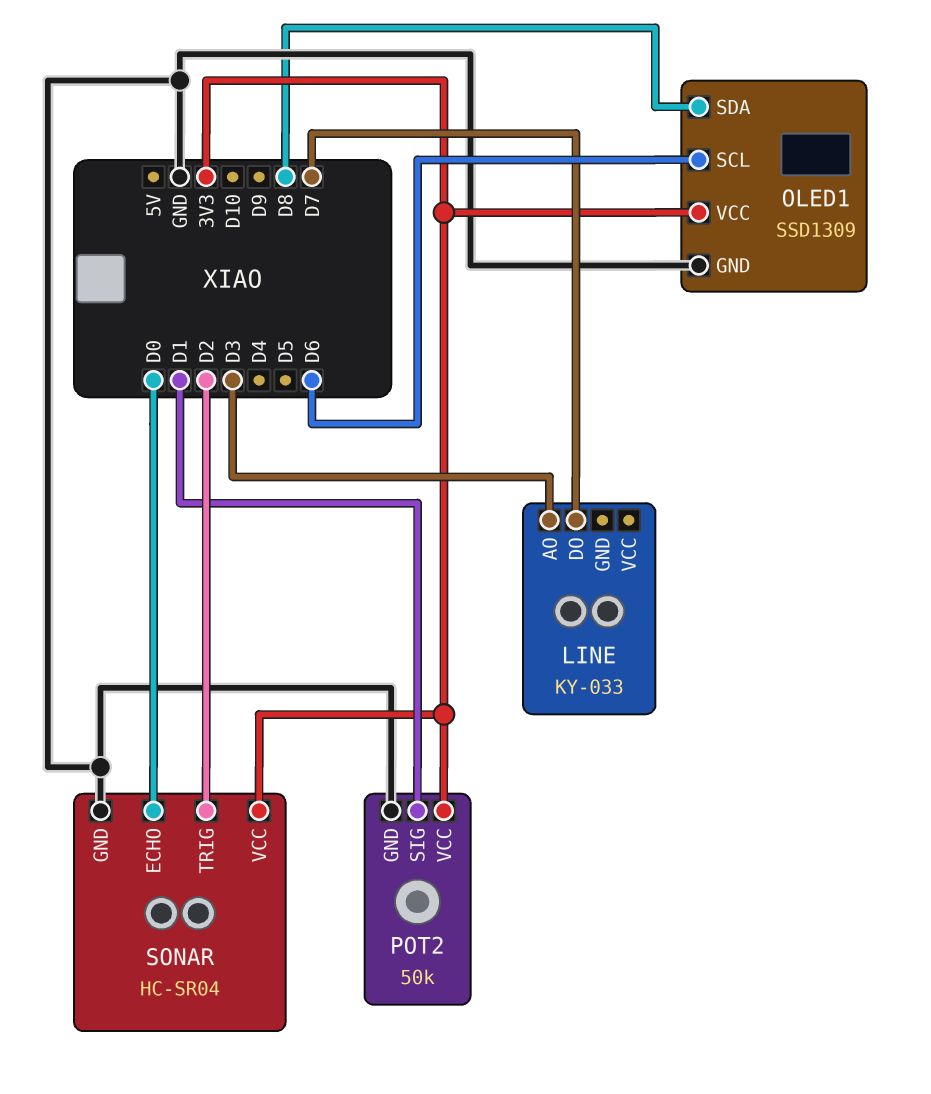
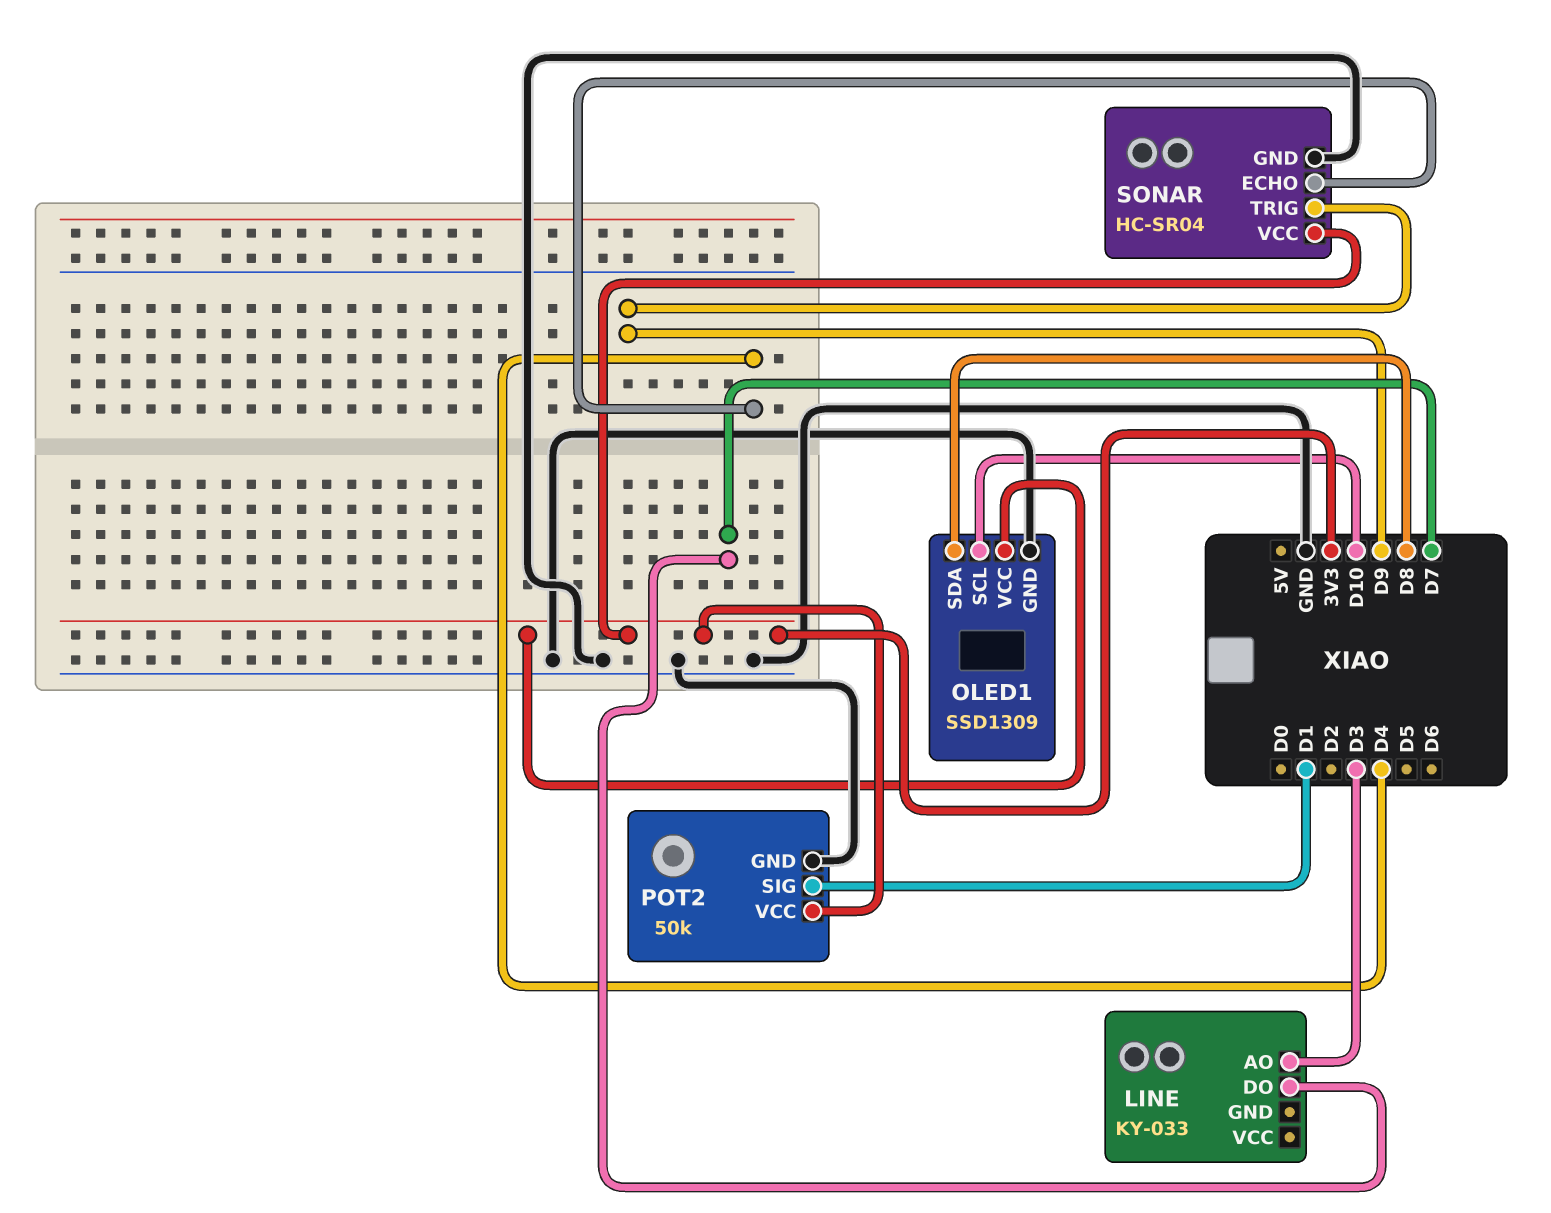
OLED1 pin SCL: D6 -> D10
SONAR pin ECHO: D0 -> D4
SONAR pin TRIG: D2 -> D9

